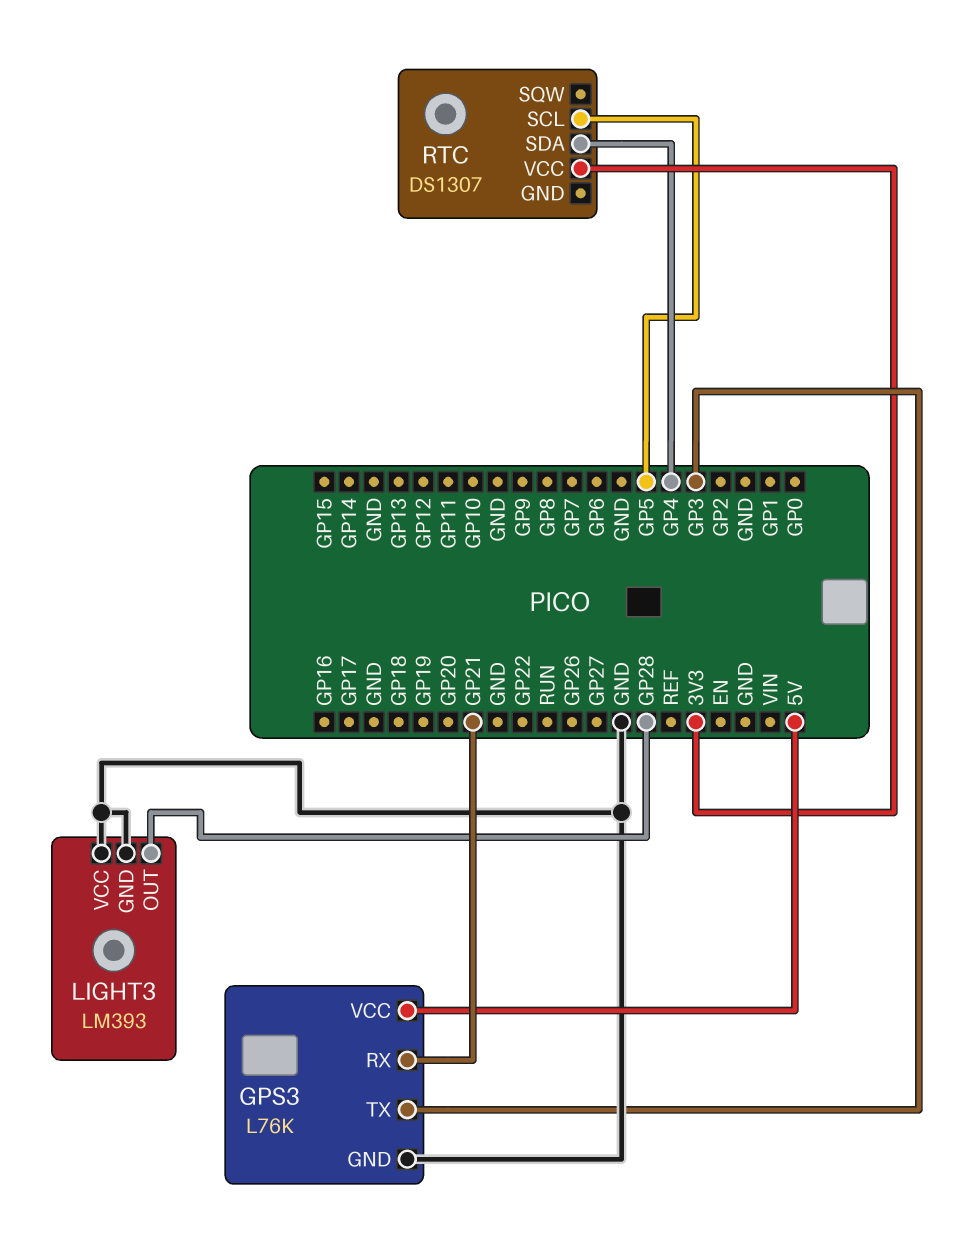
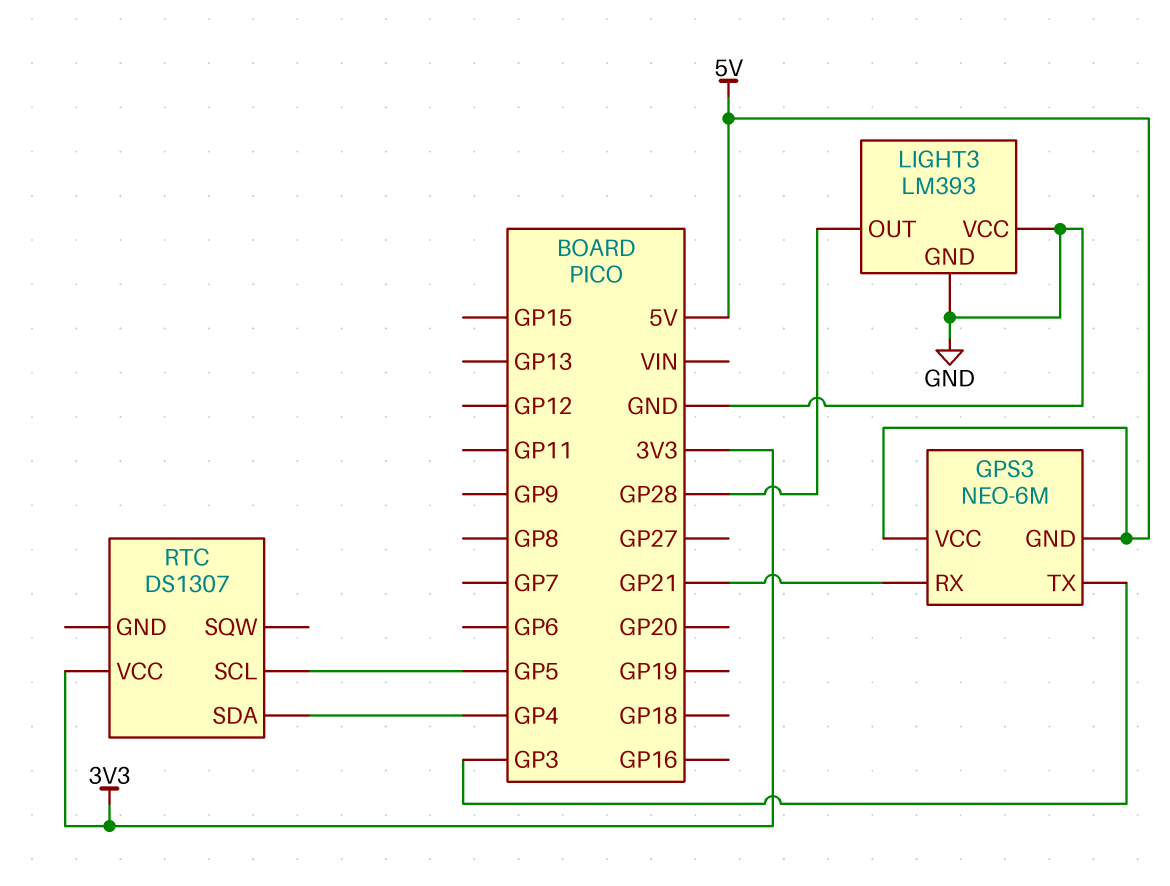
GPS3: L76K -> NEO-6M
GPS3 pin GND: GND -> 5V

